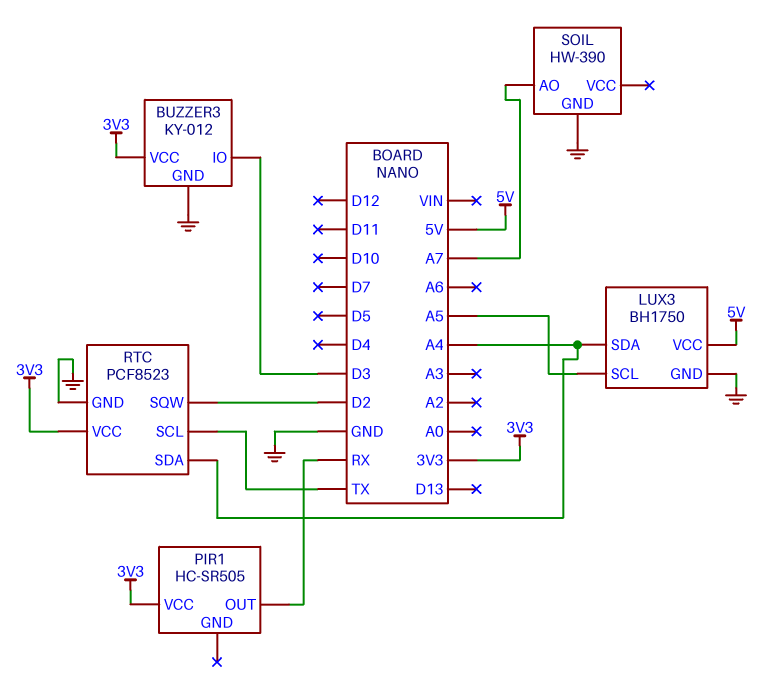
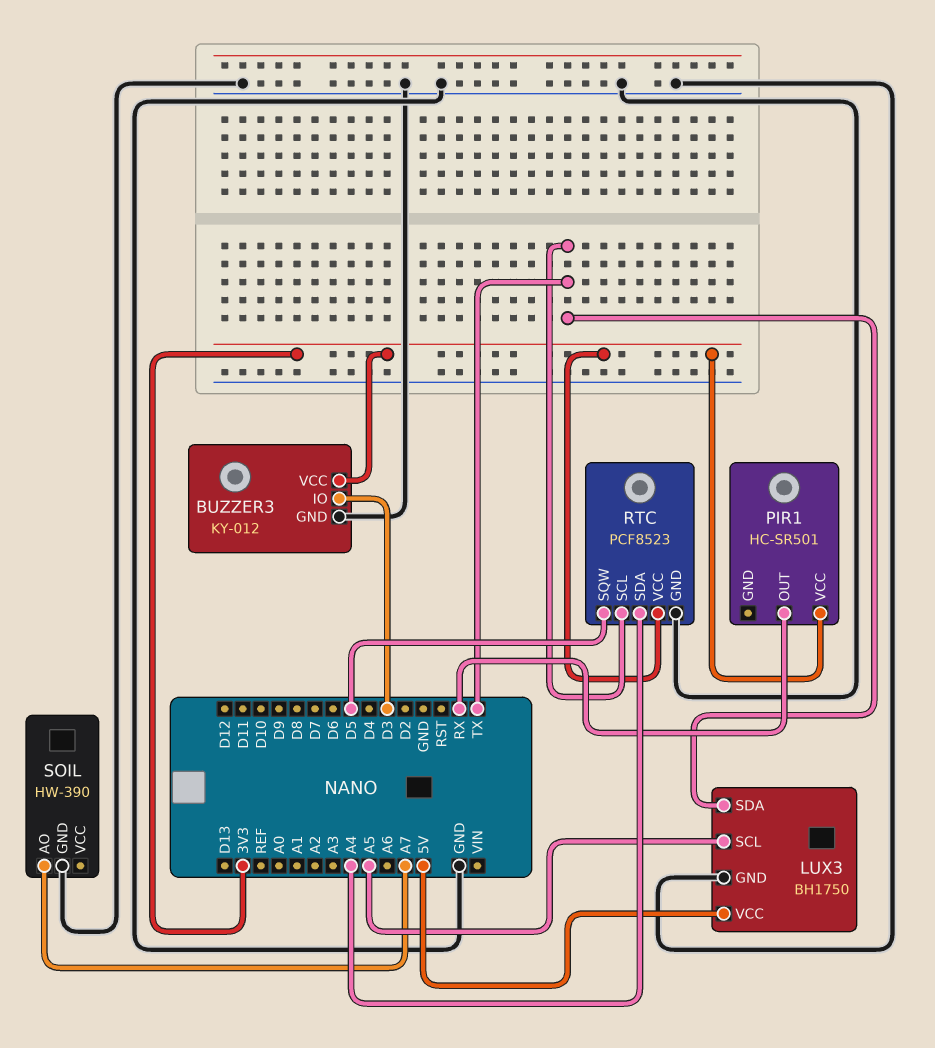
LUX3 pin SDA: A4 -> TX
PIR1: HC-SR505 -> HC-SR501
RTC pin SQW: D2 -> D5

